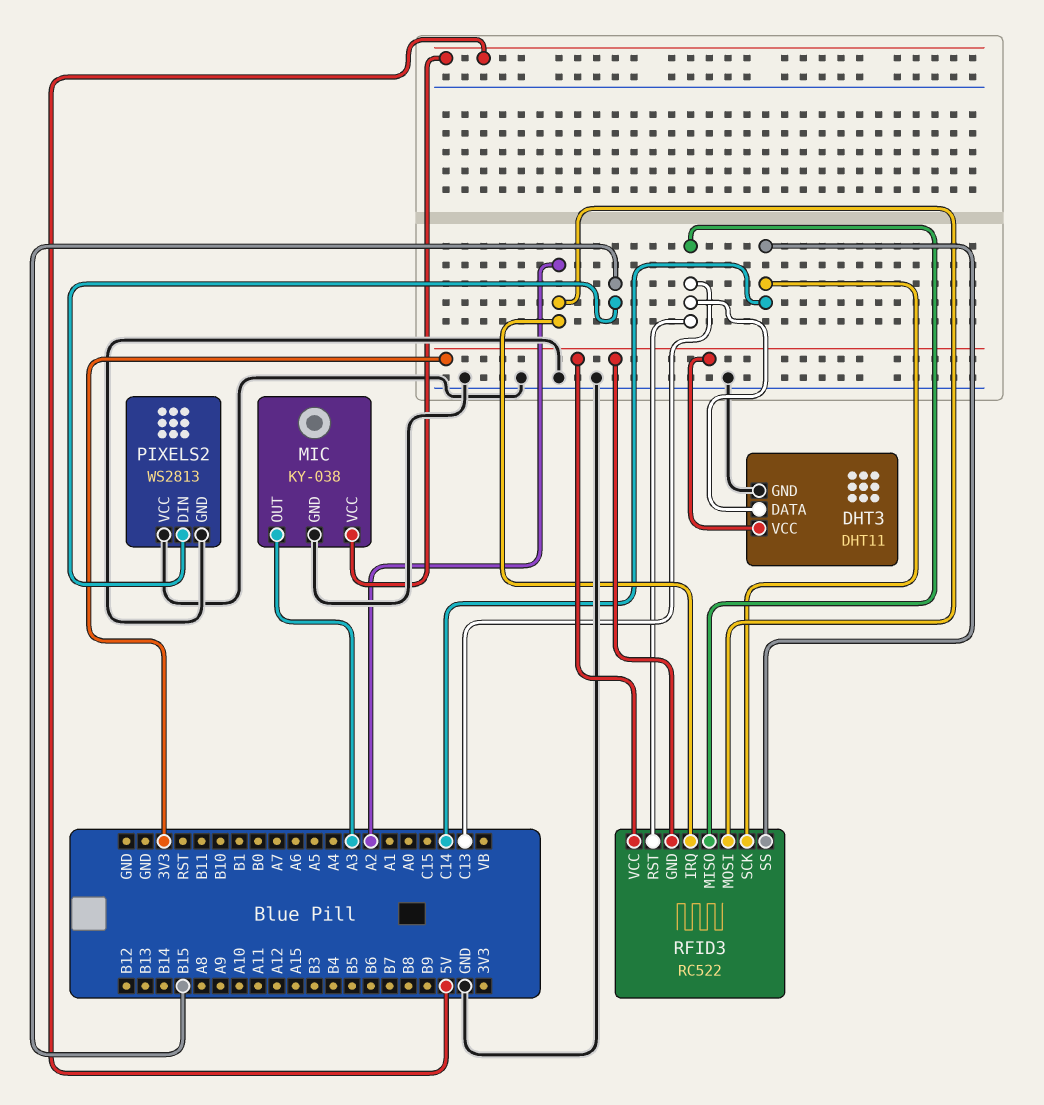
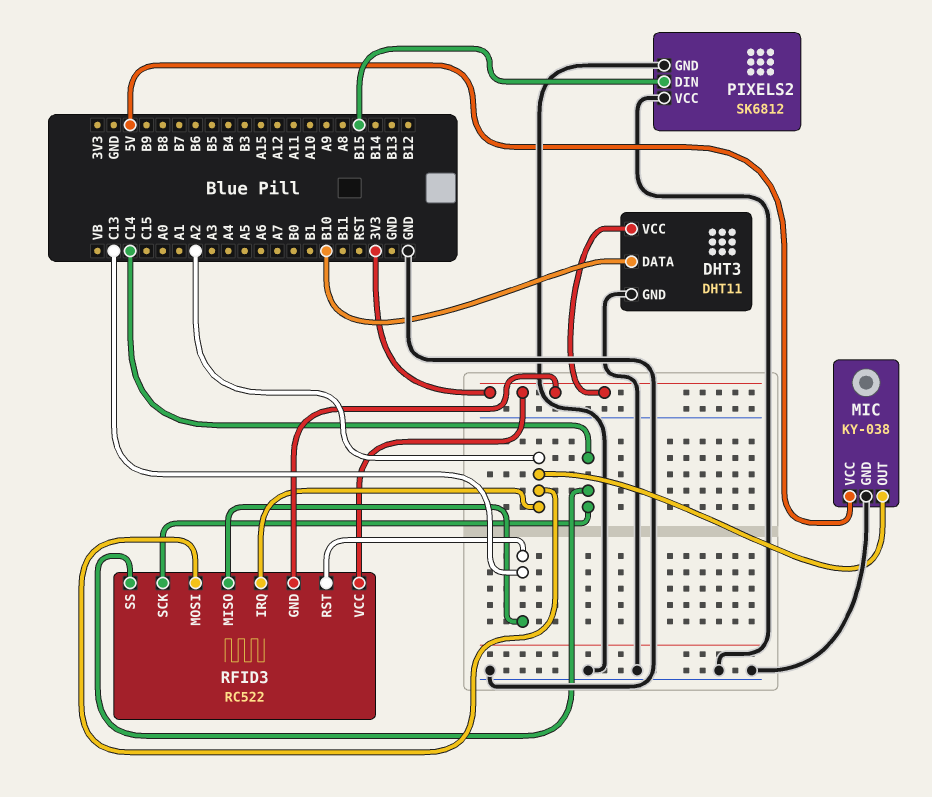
DHT3 pin DATA: C13 -> B10
MIC pin OUT: A3 -> A2
PIXELS2: WS2813 -> SK6812

